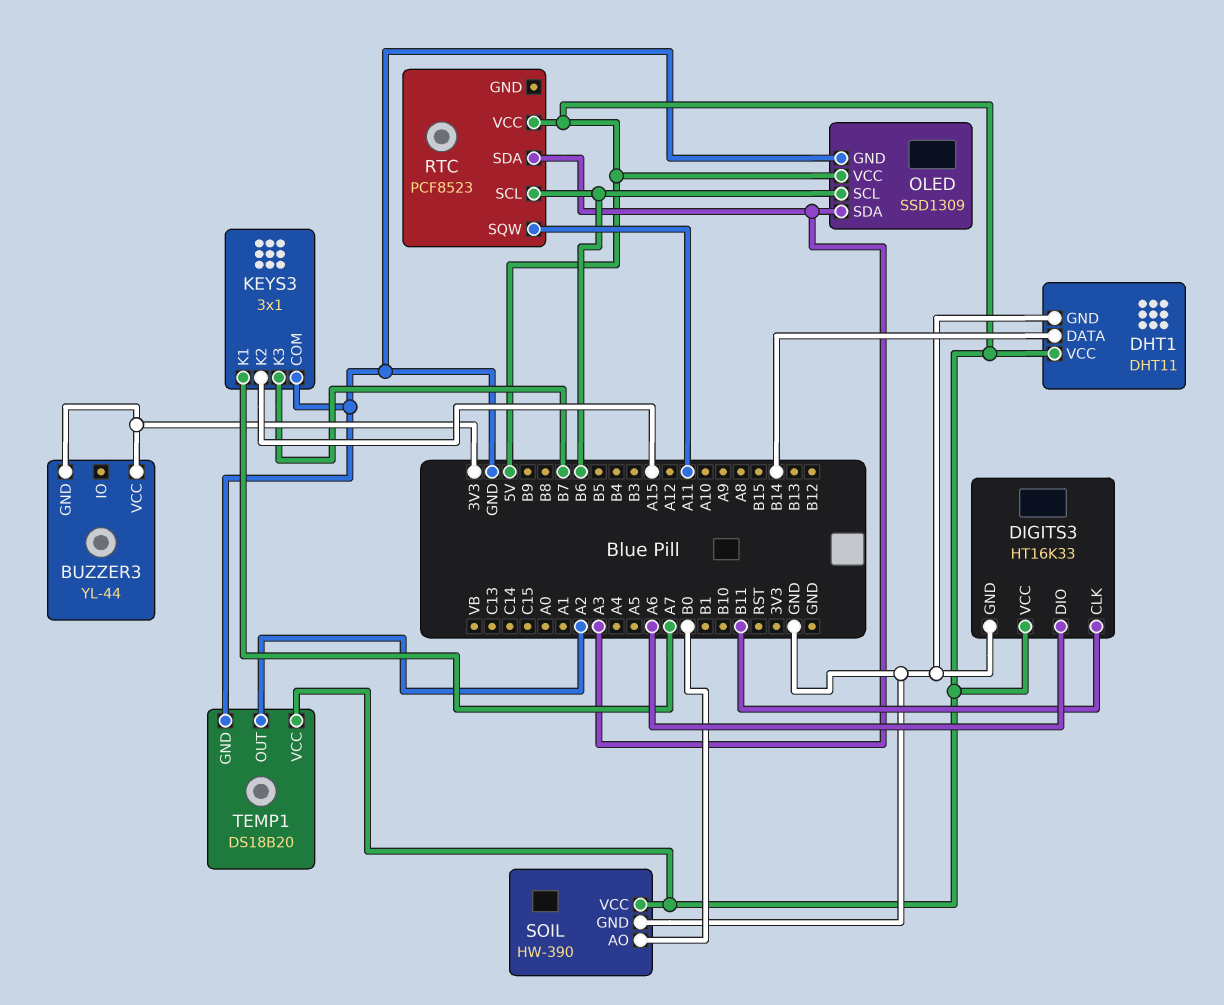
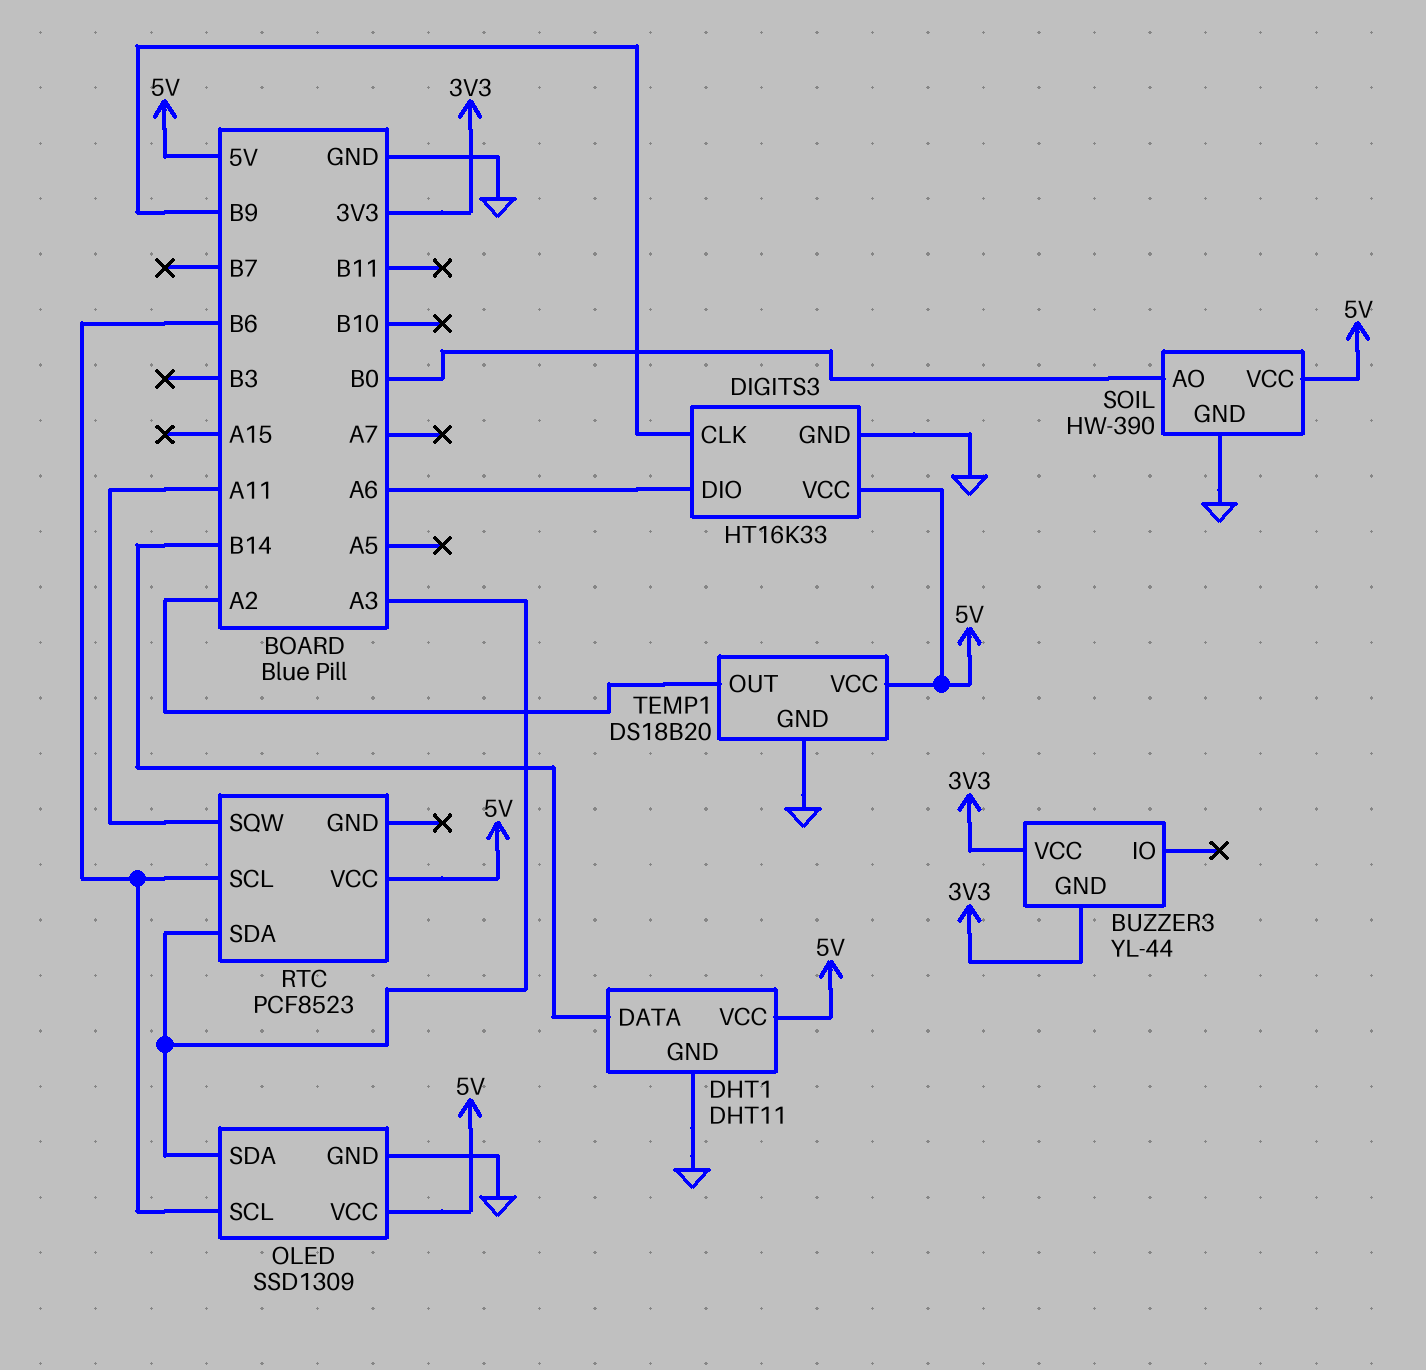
DIGITS3 pin CLK: B11 -> B9
KEYS3: 3x1 -> none
KEYS3 pin COM: GND -> none
KEYS3 pin K1: A7 -> none
KEYS3 pin K2: A15 -> none
KEYS3 pin K3: B7 -> none

